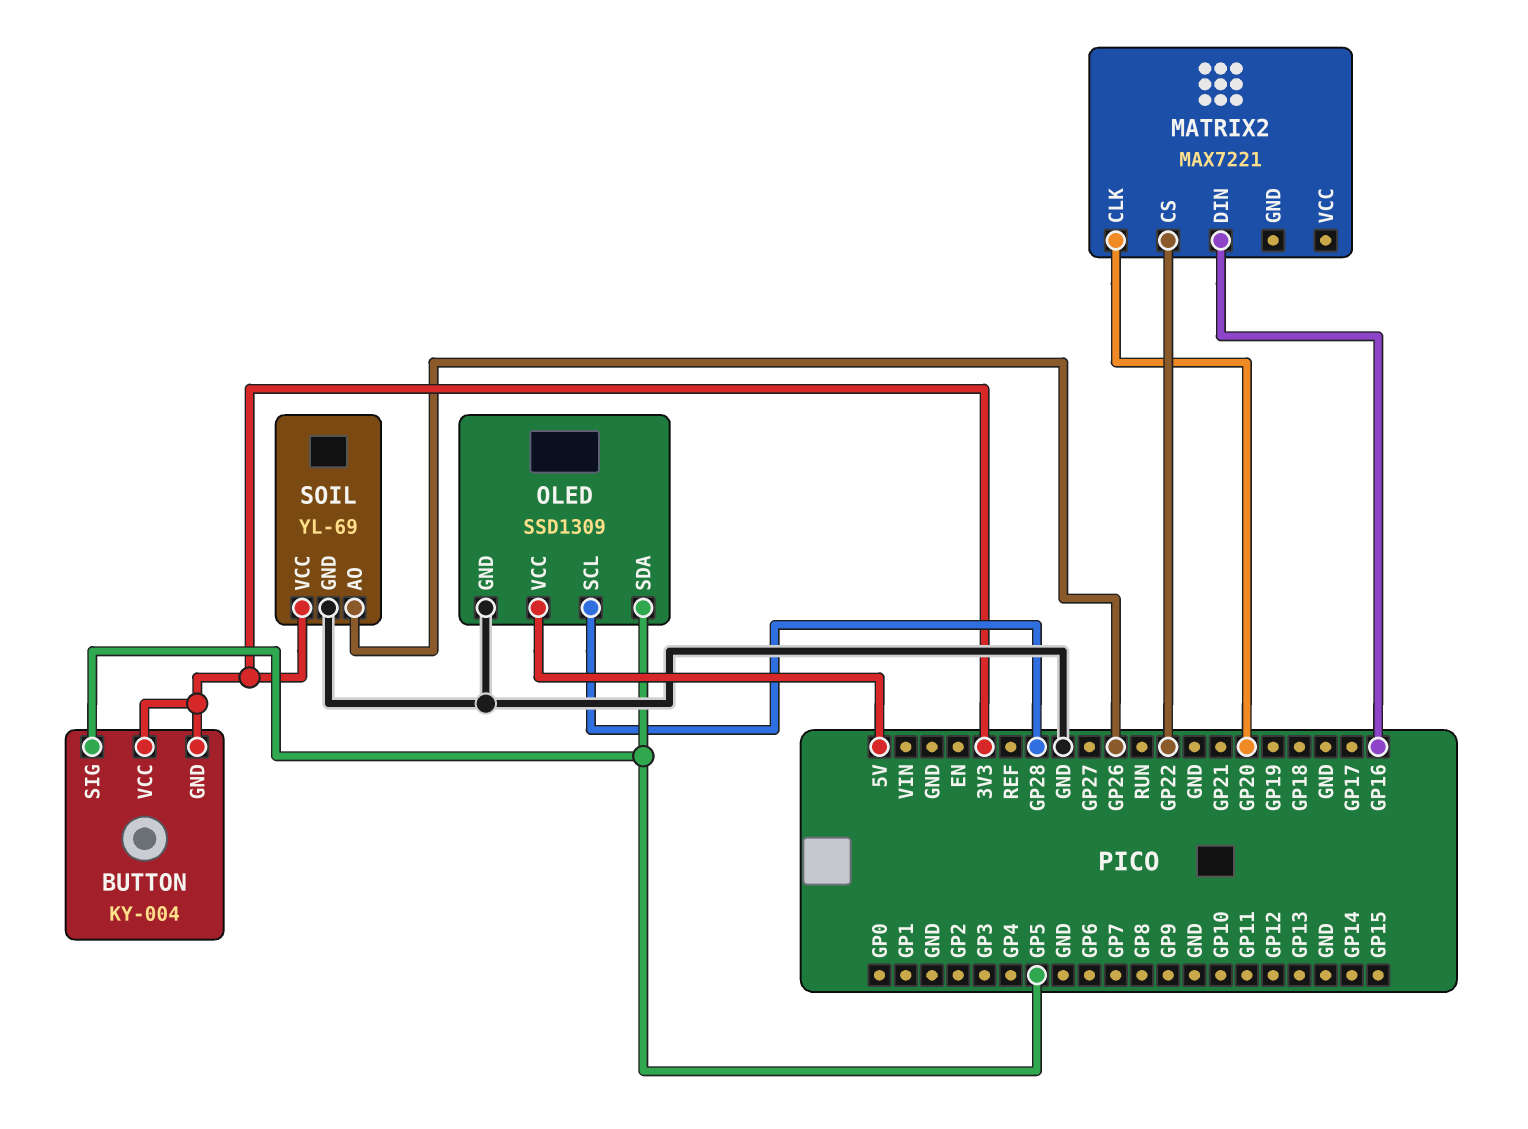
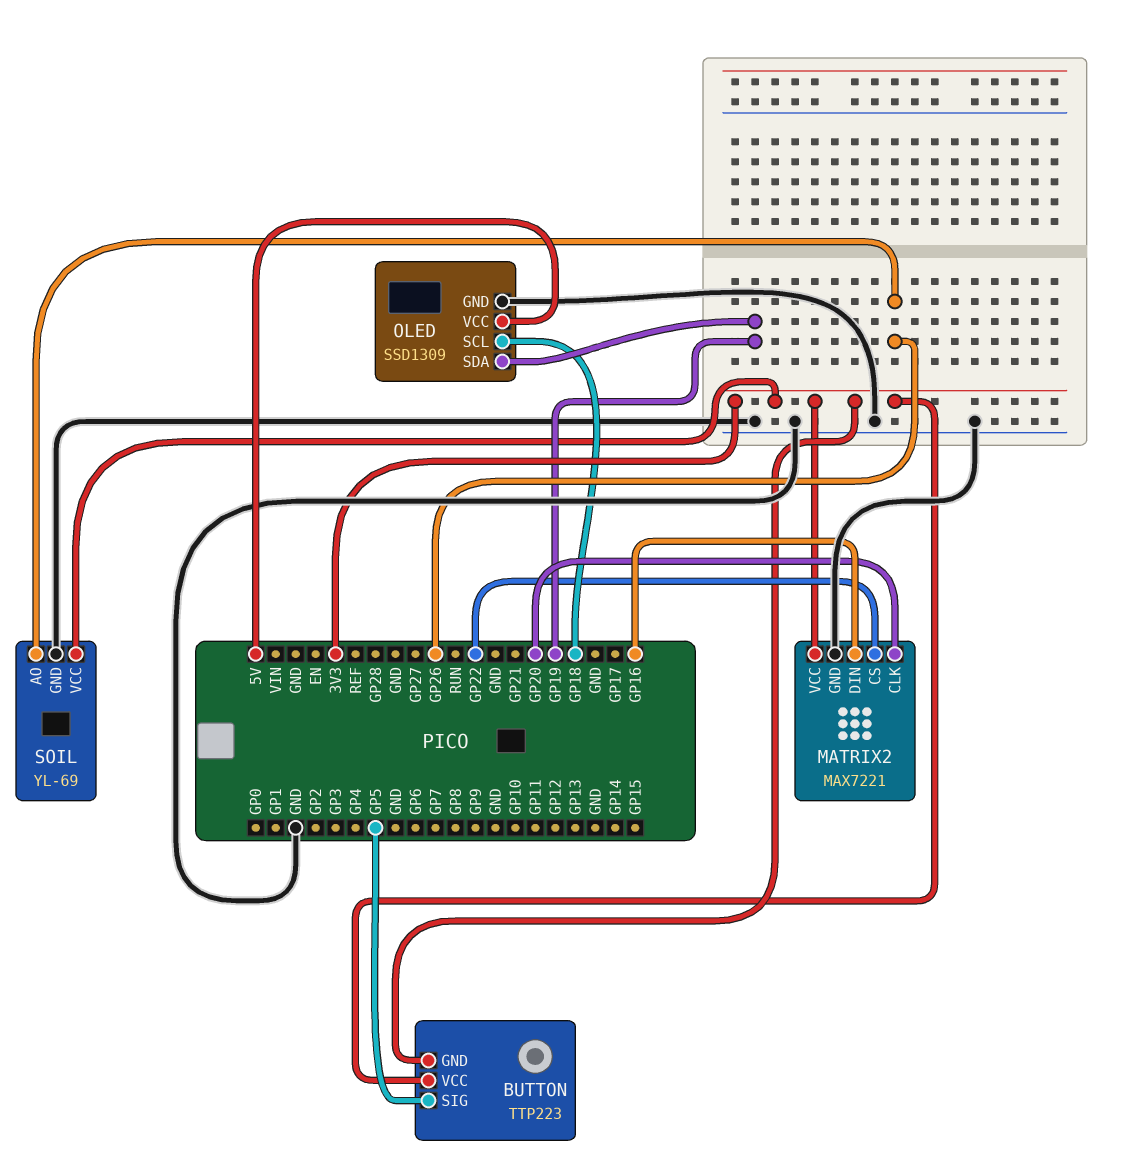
BUTTON: KY-004 -> TTP223
MATRIX2 pin GND: none -> GND
MATRIX2 pin VCC: none -> 3V3
OLED pin SCL: GP28 -> GP18
OLED pin SDA: GP5 -> GP19

